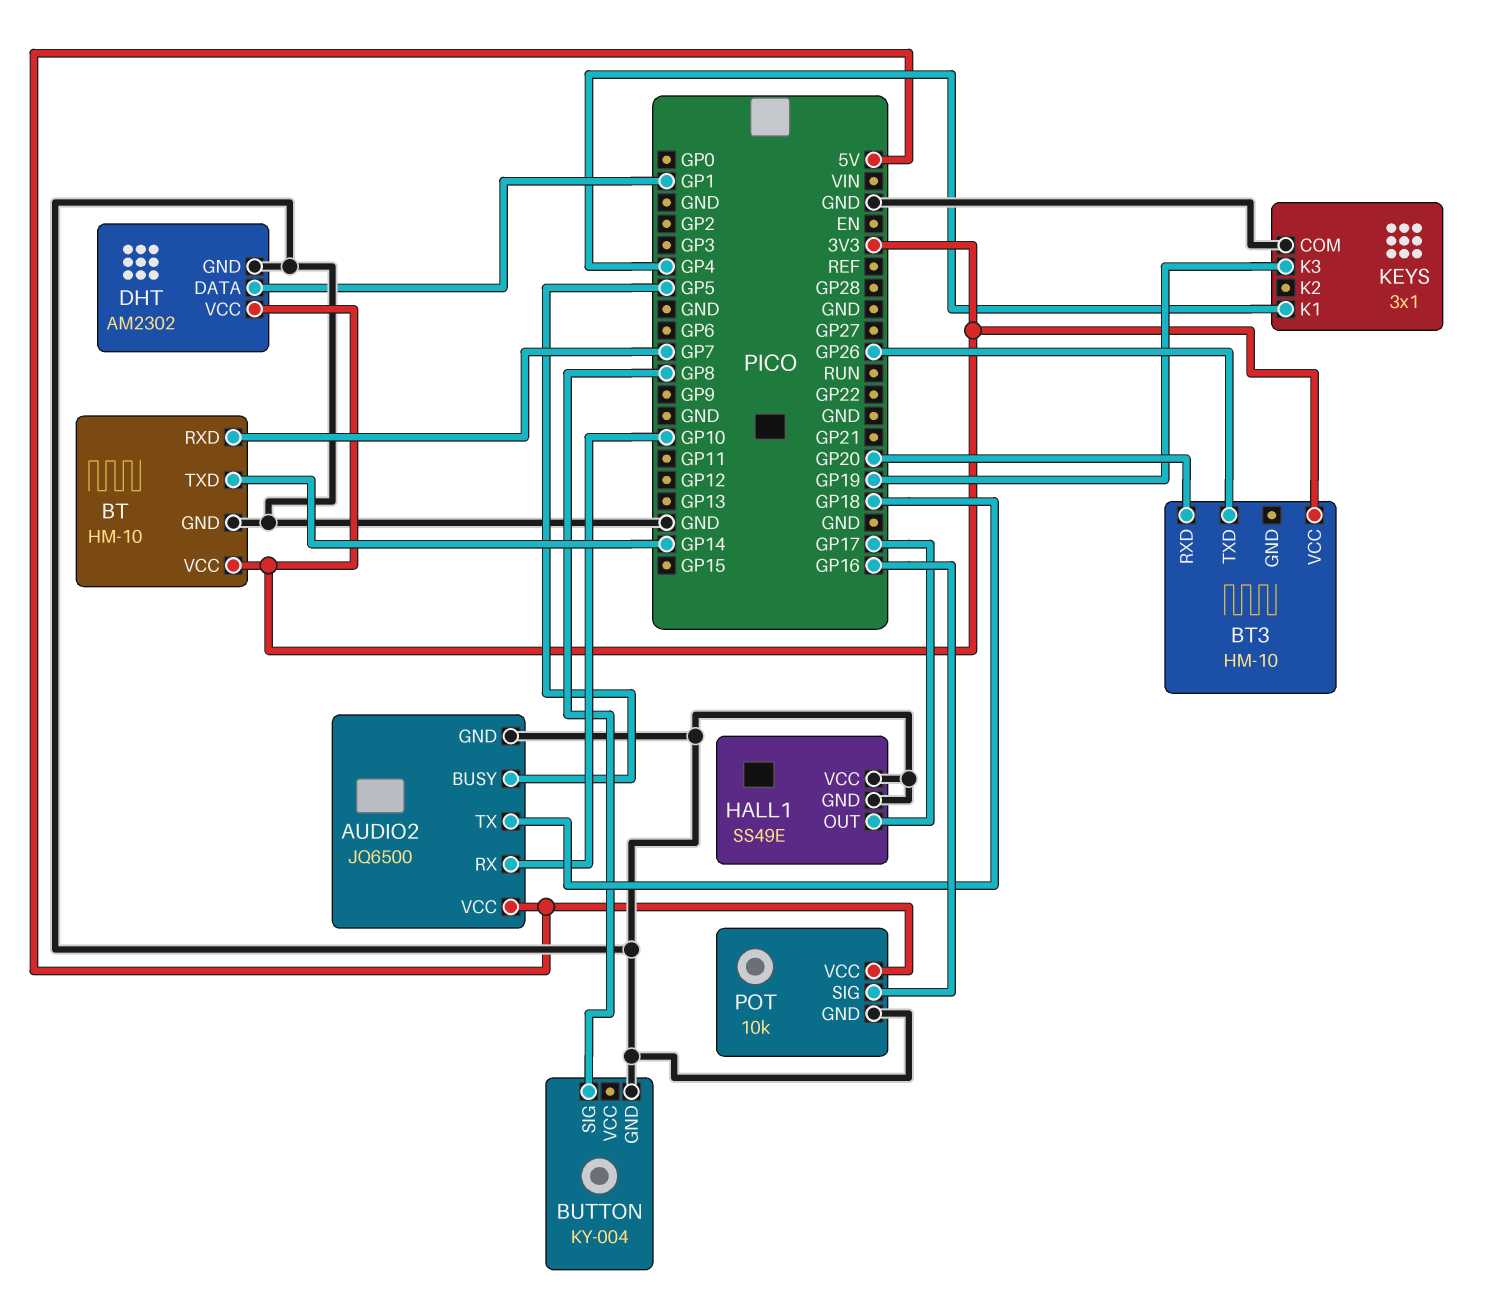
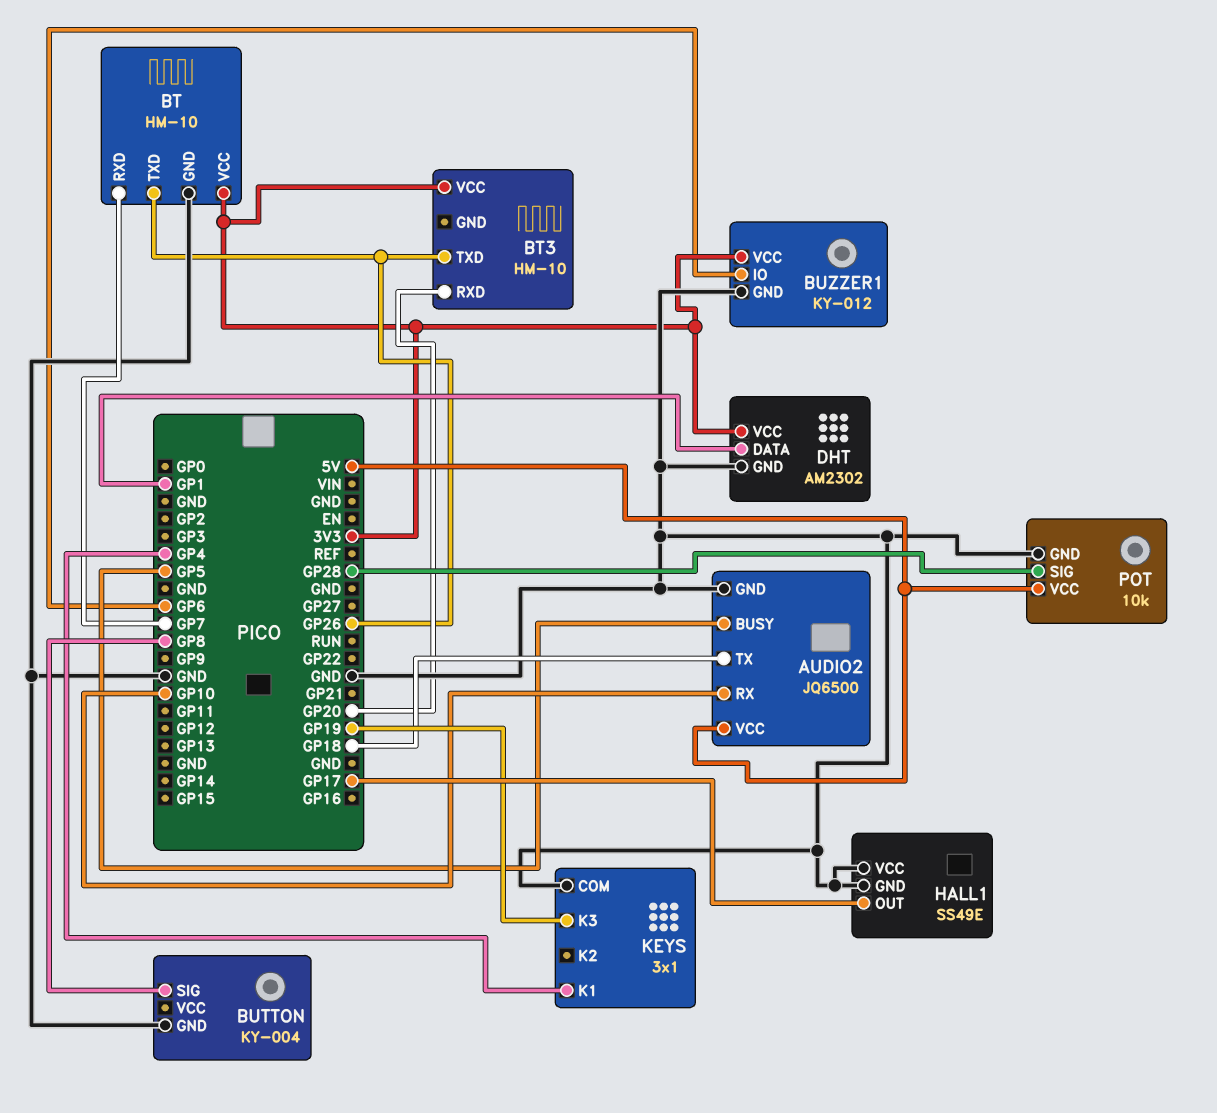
BT pin TXD: GP14 -> GP26
BUZZER1: none -> KY-012
BUZZER1 pin GND: none -> GND
BUZZER1 pin IO: none -> GP6
BUZZER1 pin VCC: none -> 3V3
POT pin SIG: GP16 -> GP28

